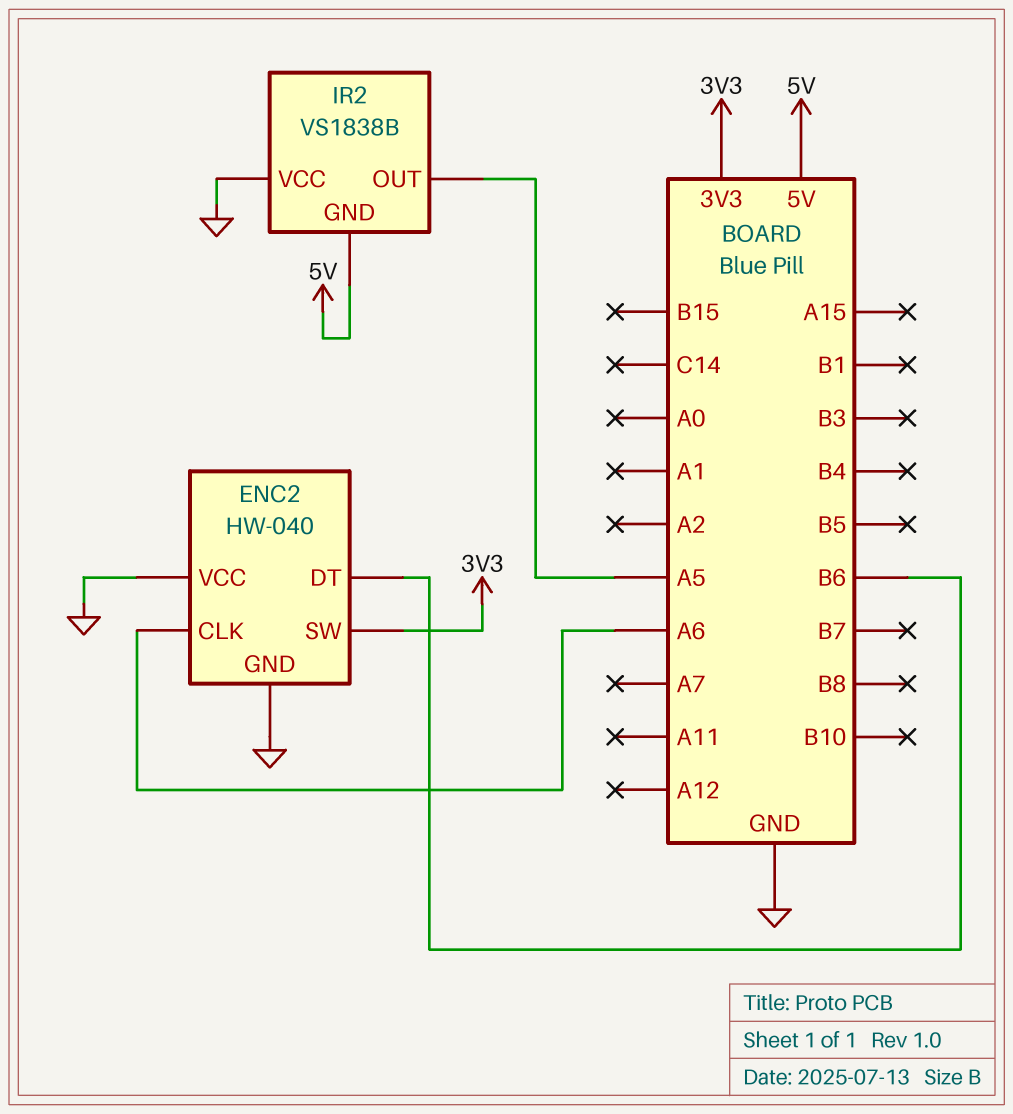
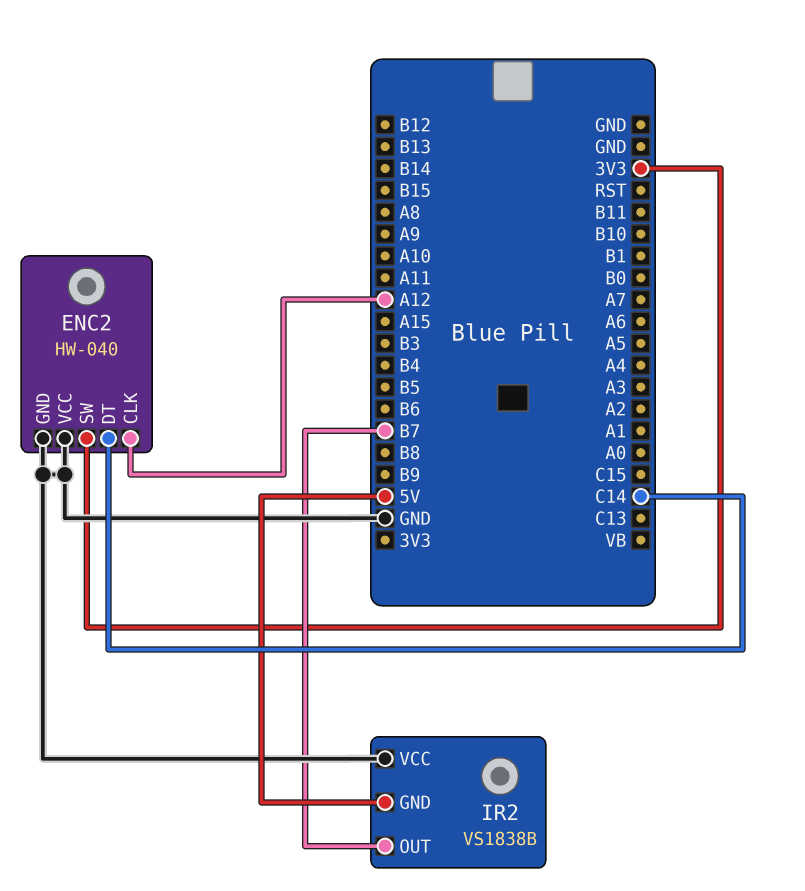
ENC2 pin CLK: A6 -> A12
ENC2 pin DT: B6 -> C14
IR2 pin OUT: A5 -> B7

